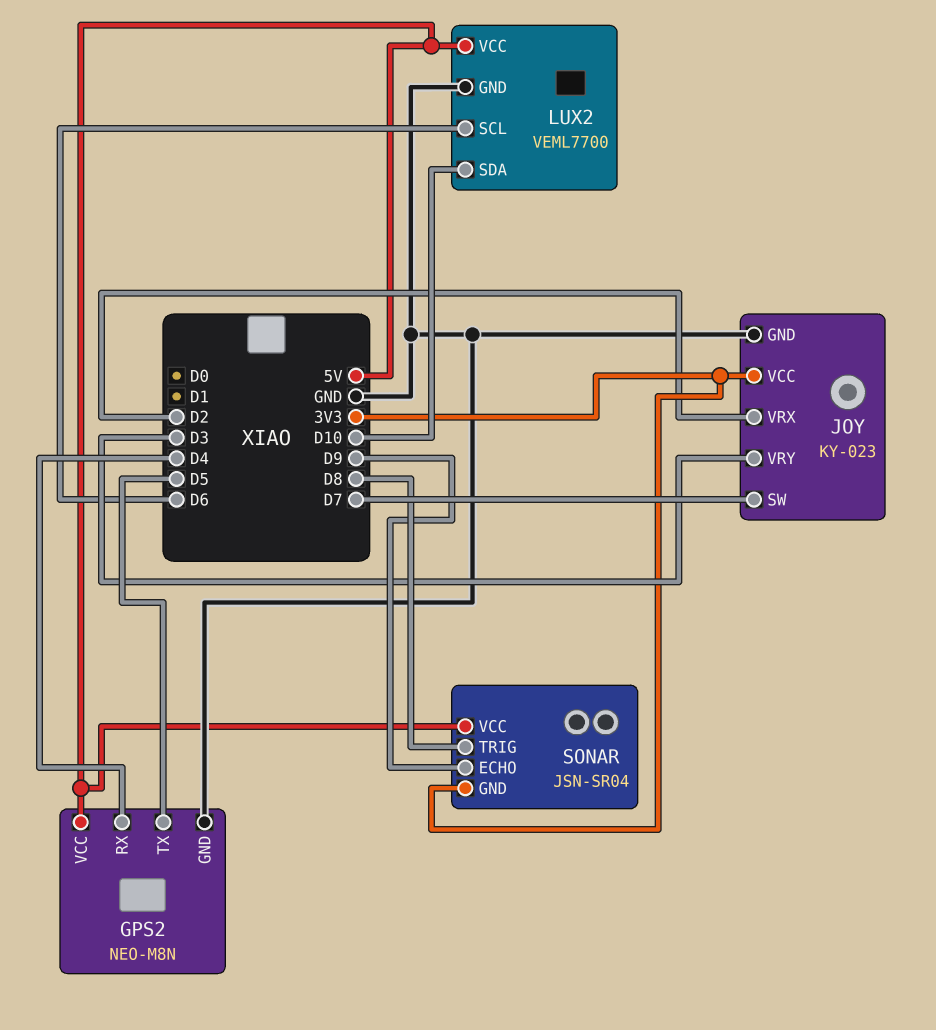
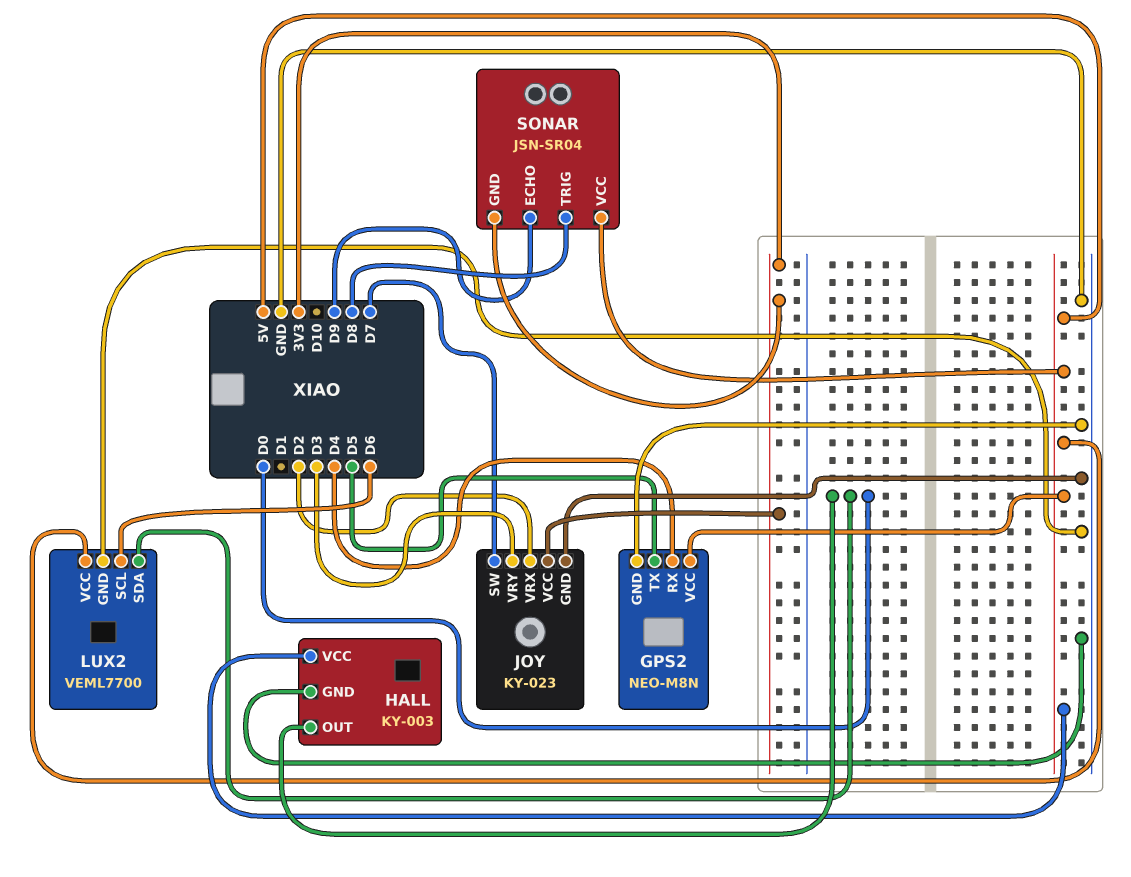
HALL: none -> KY-003
HALL pin GND: none -> GND
HALL pin OUT: none -> D0
HALL pin VCC: none -> 5V
LUX2 pin SDA: D10 -> D0

